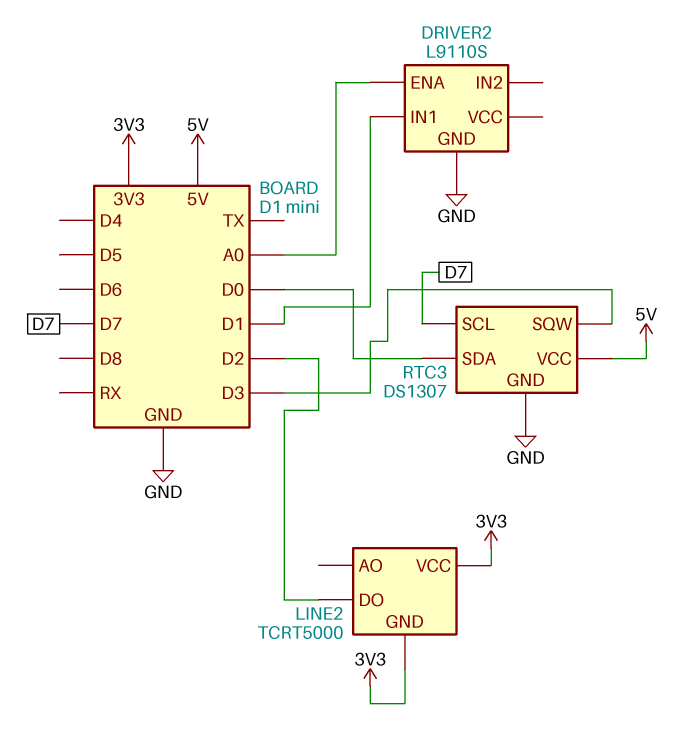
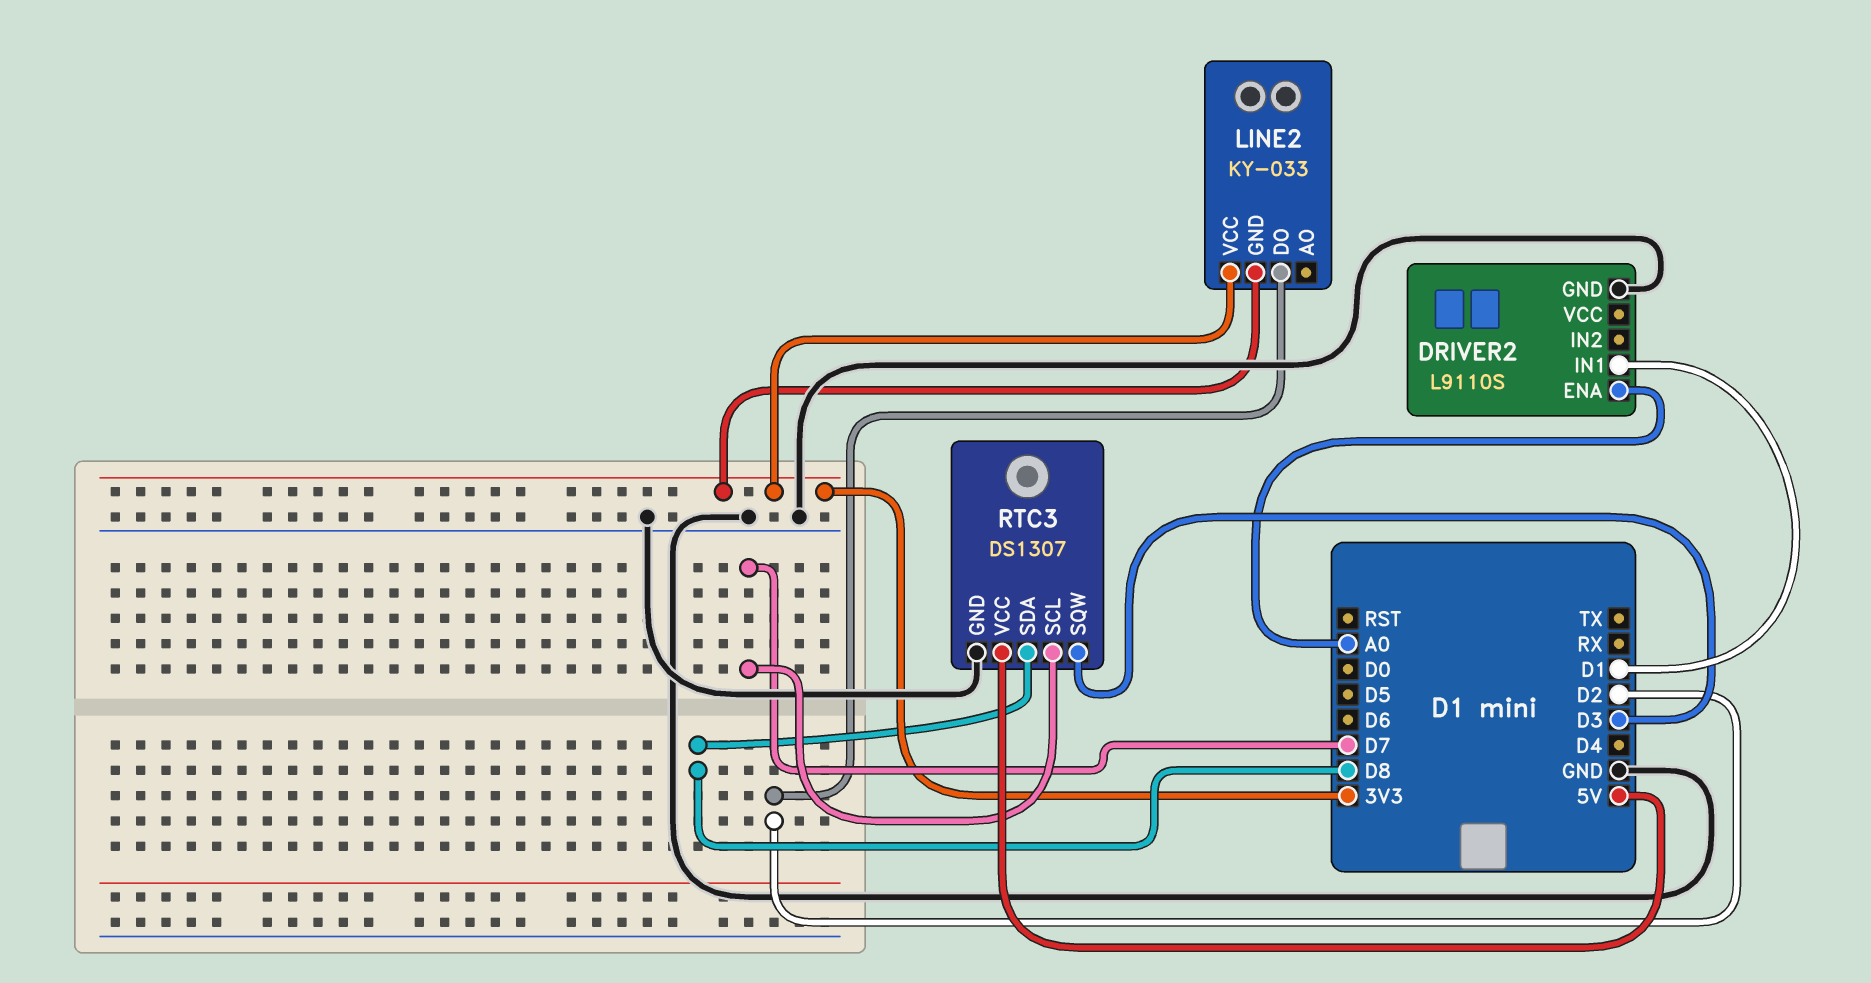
LINE2: TCRT5000 -> KY-033
RTC3 pin SDA: D0 -> D8

